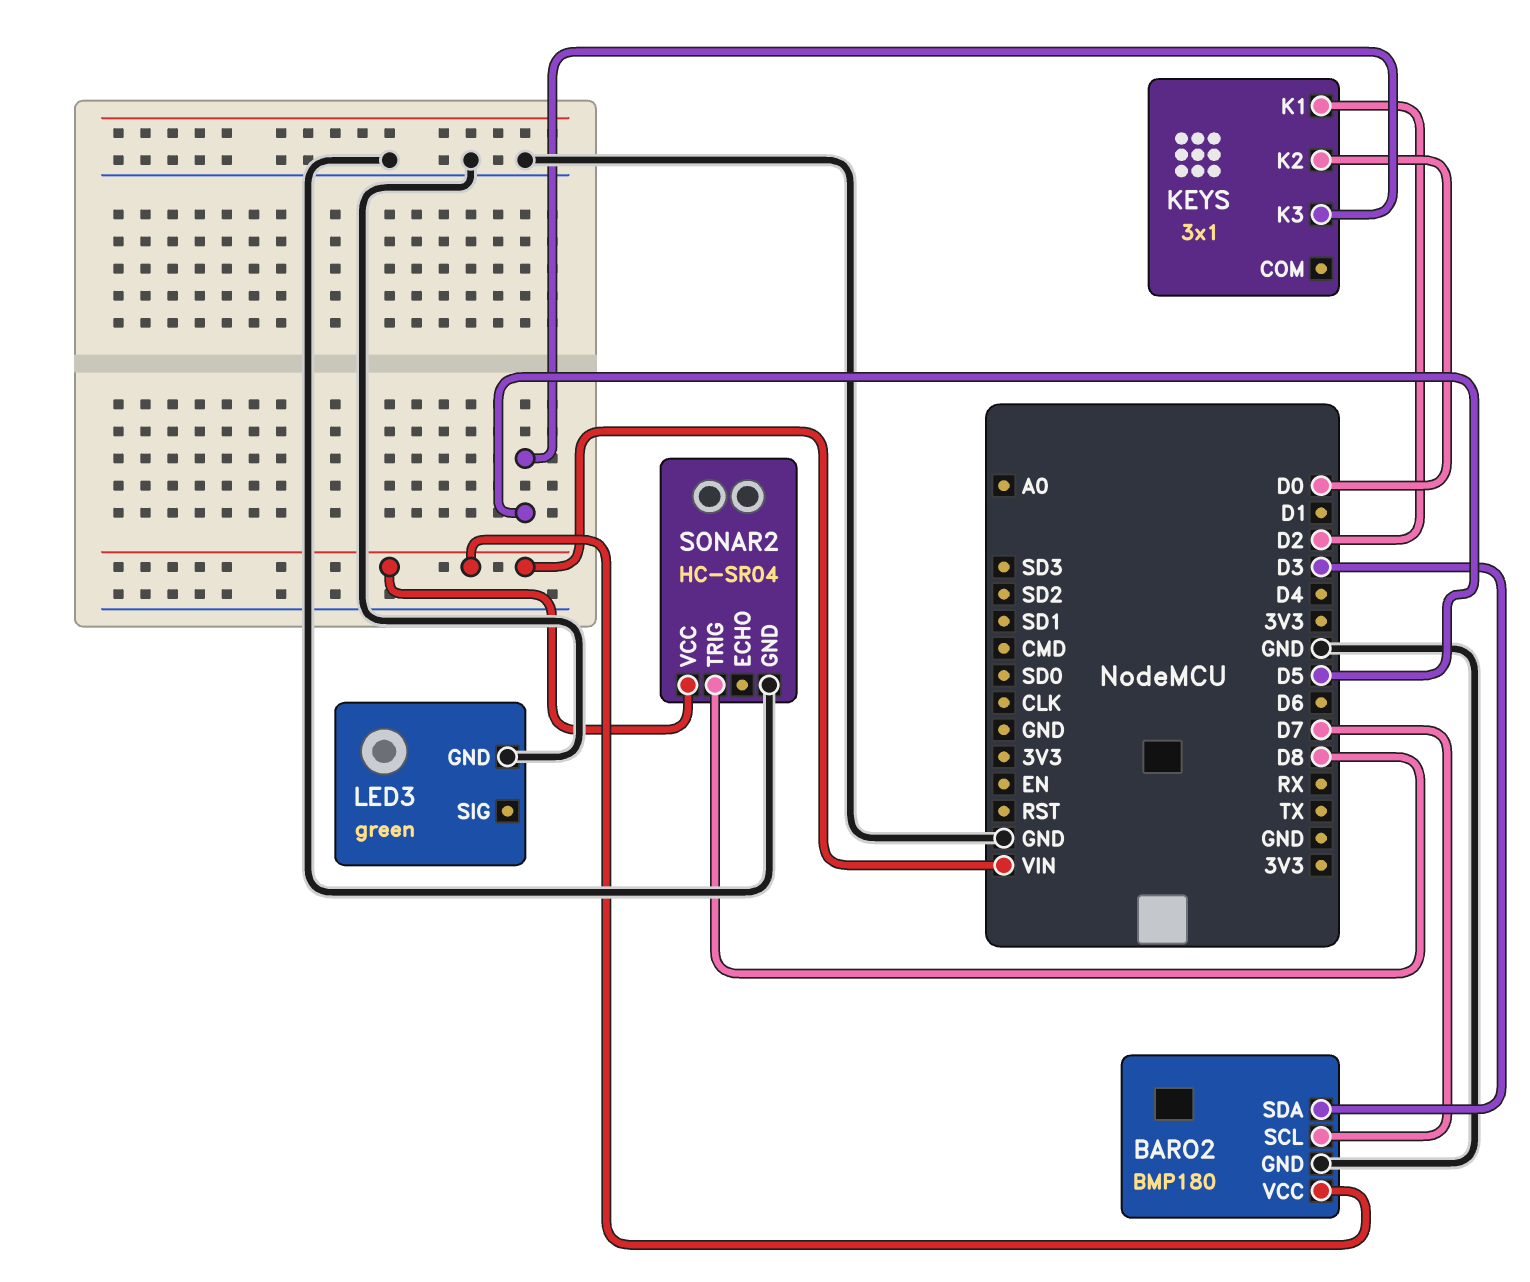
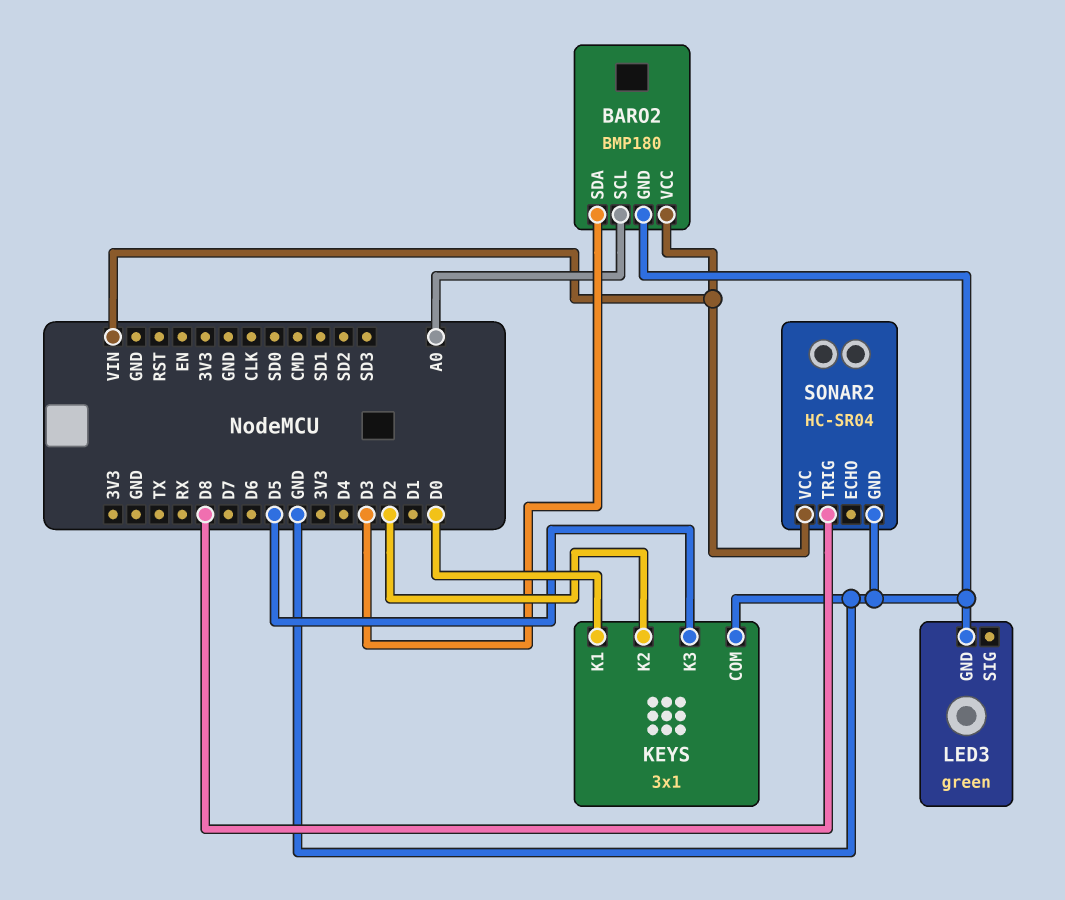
BARO2 pin SCL: D7 -> A0
KEYS pin COM: none -> GND
KEYS pin K1: D2 -> D0
KEYS pin K2: D0 -> D2

